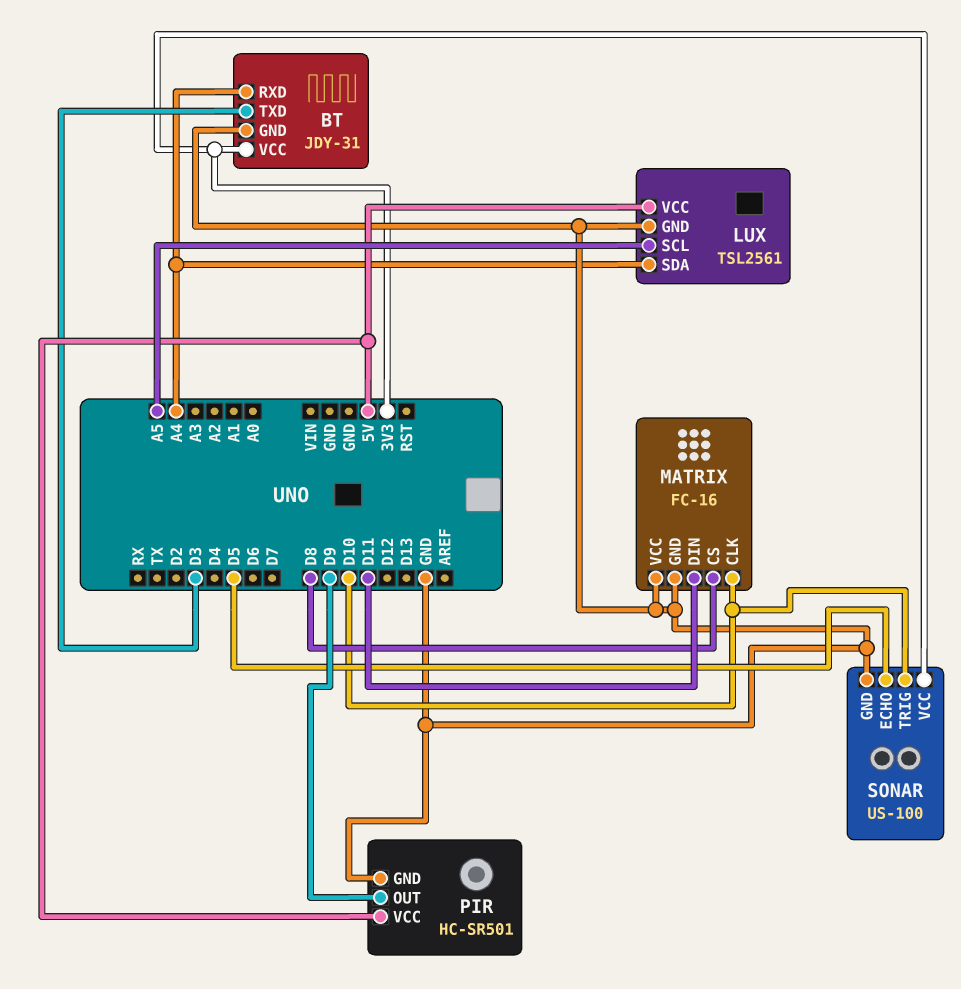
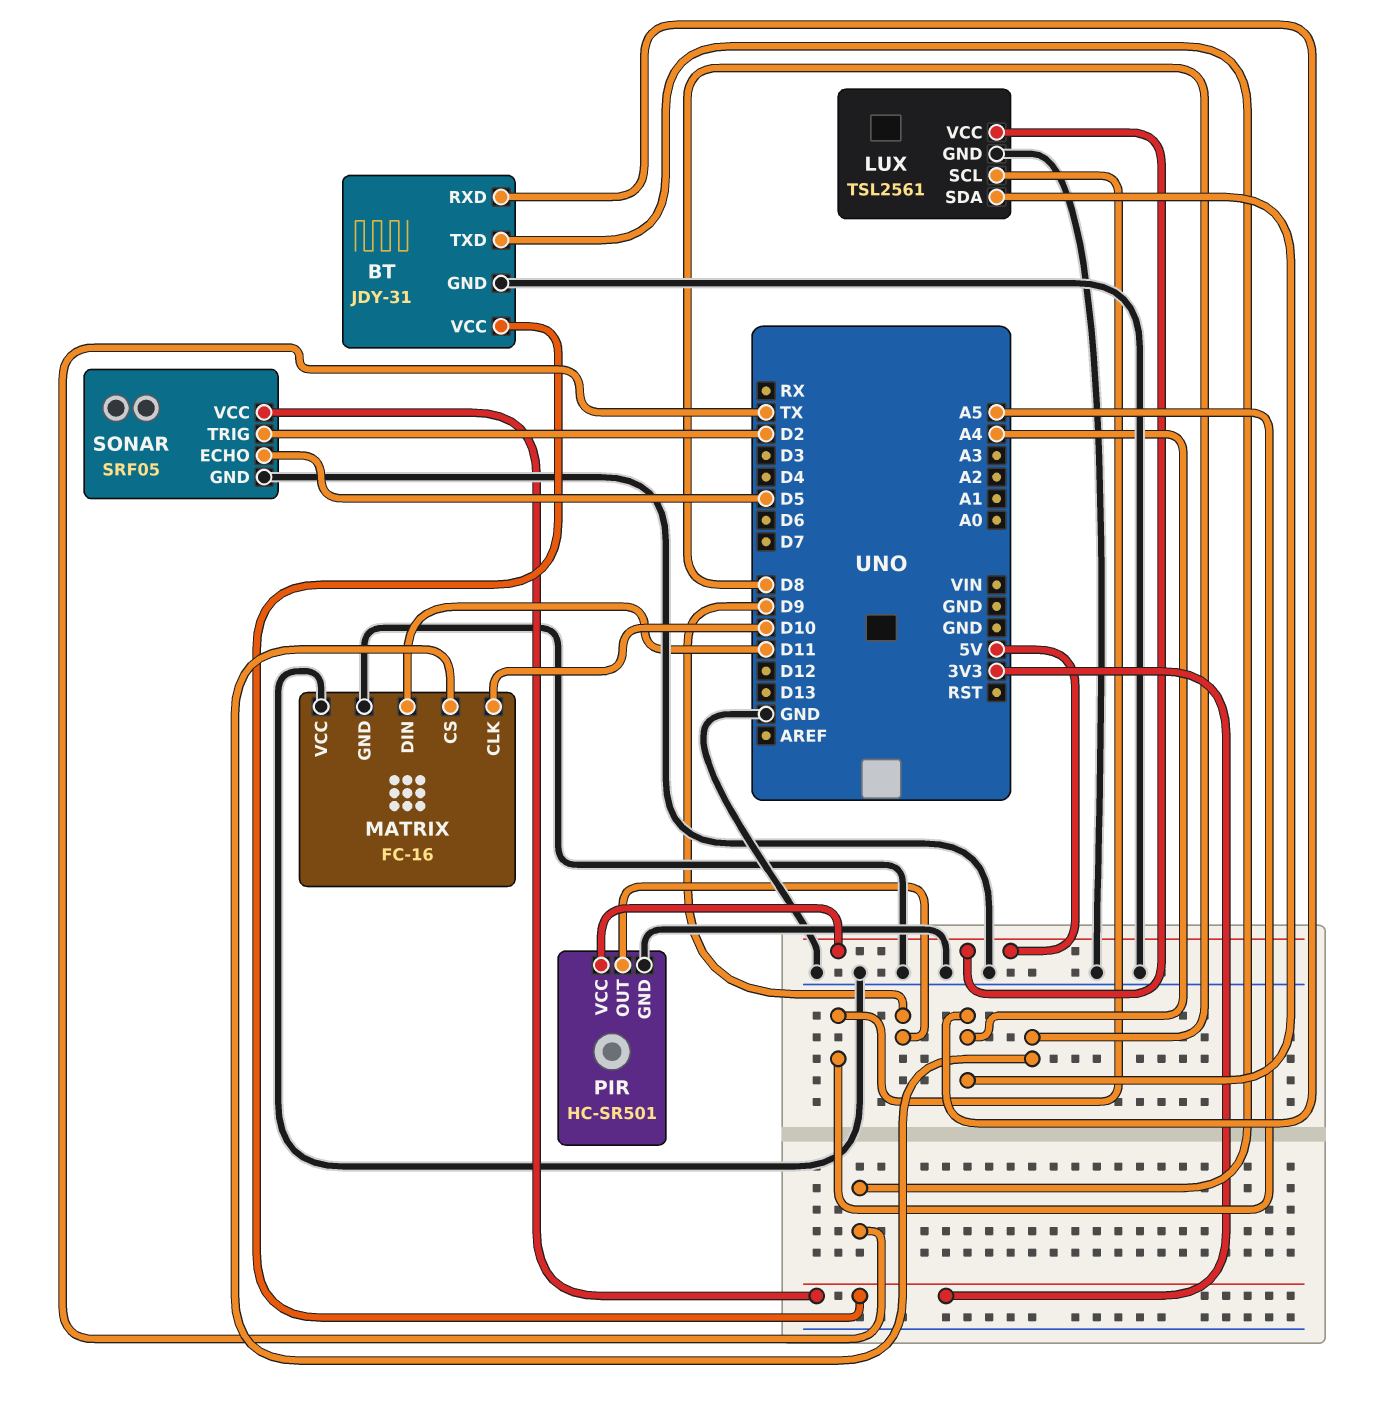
BT pin TXD: D3 -> TX
SONAR: US-100 -> SRF05
SONAR pin TRIG: D10 -> D2

